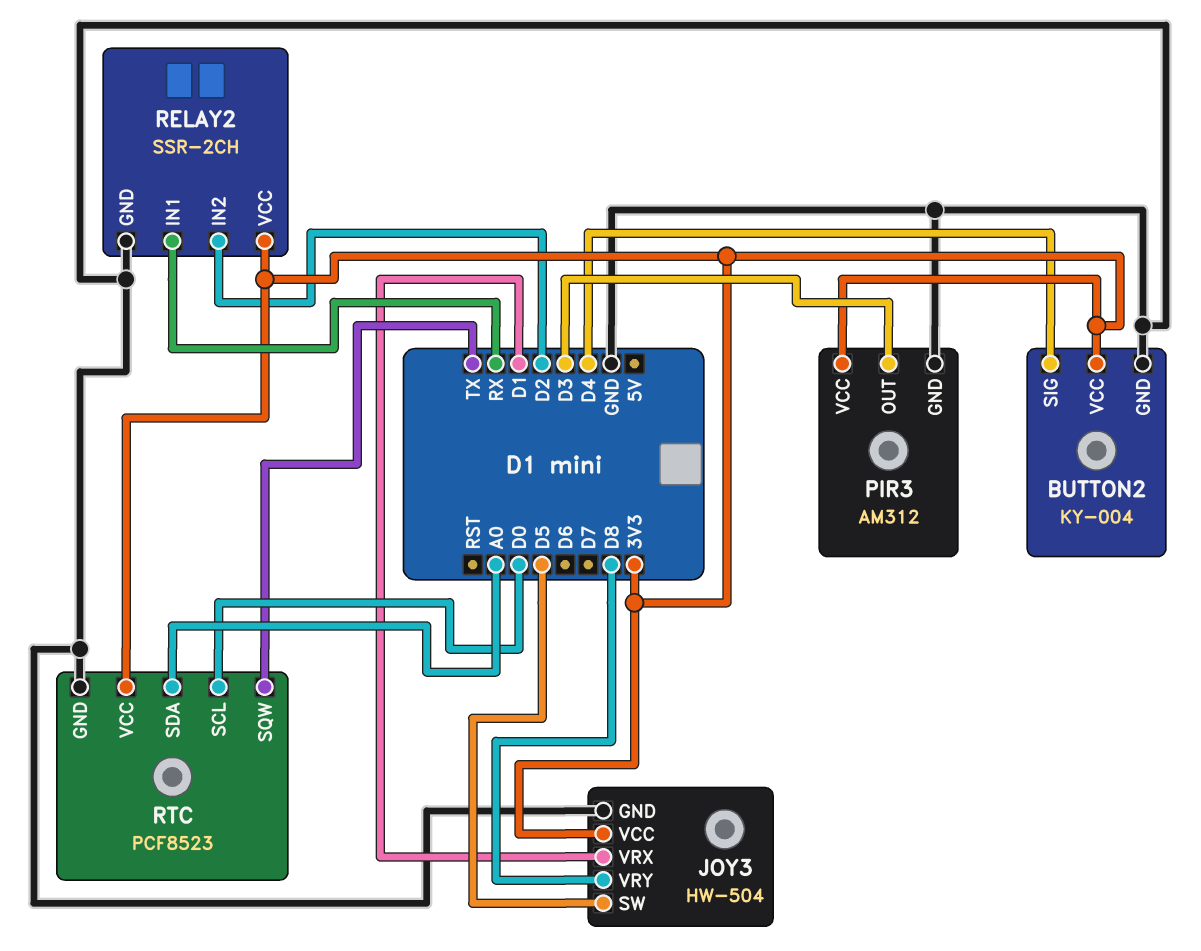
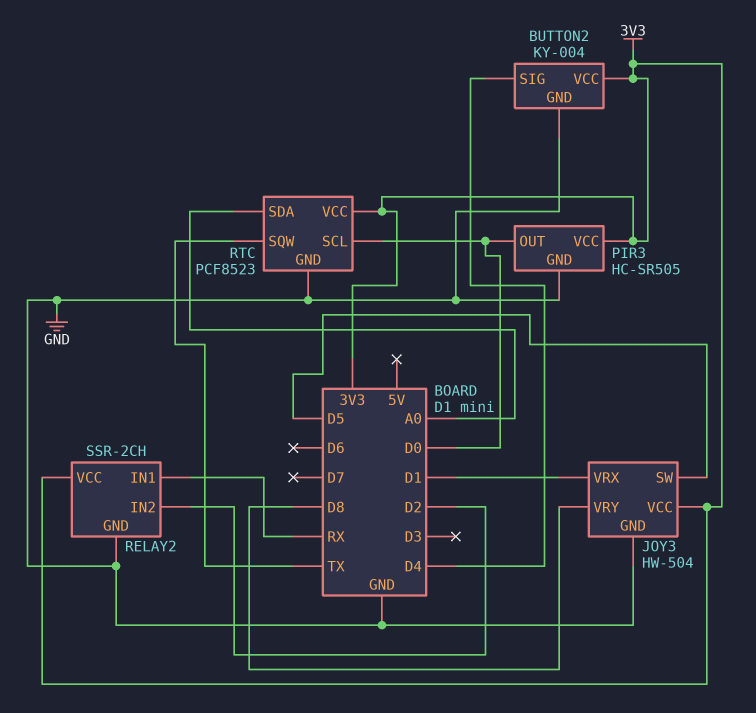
PIR3: AM312 -> HC-SR505
PIR3 pin OUT: D3 -> D0

